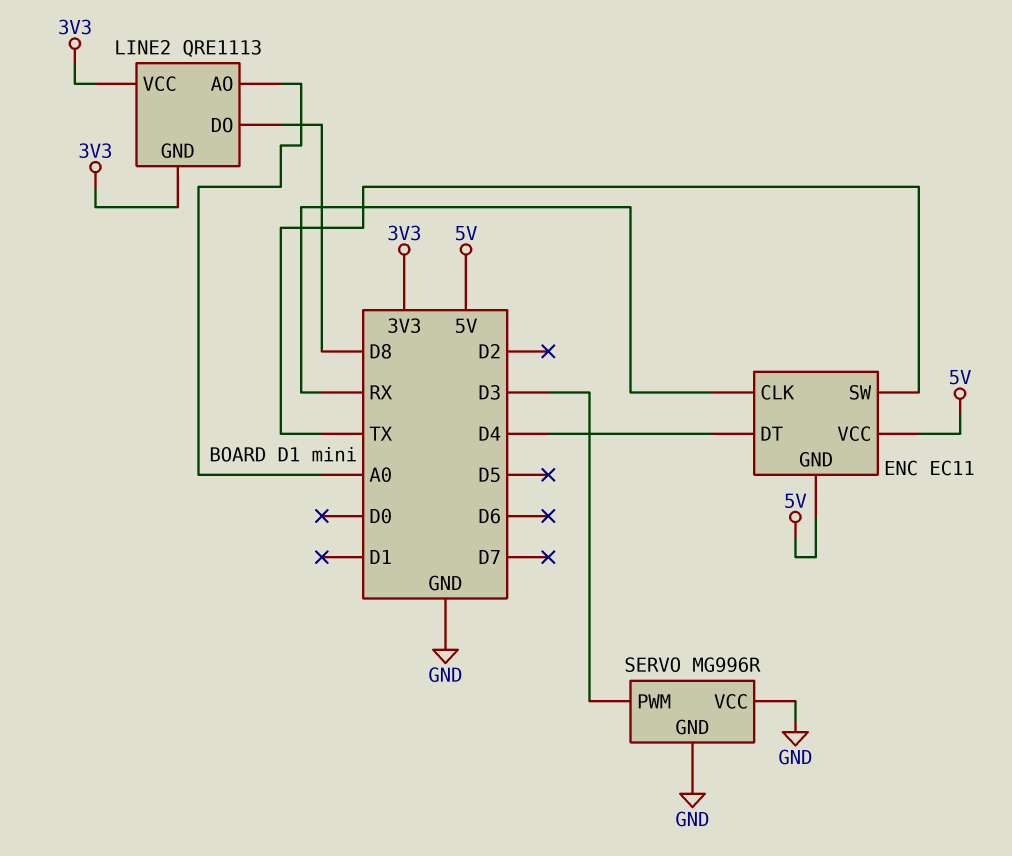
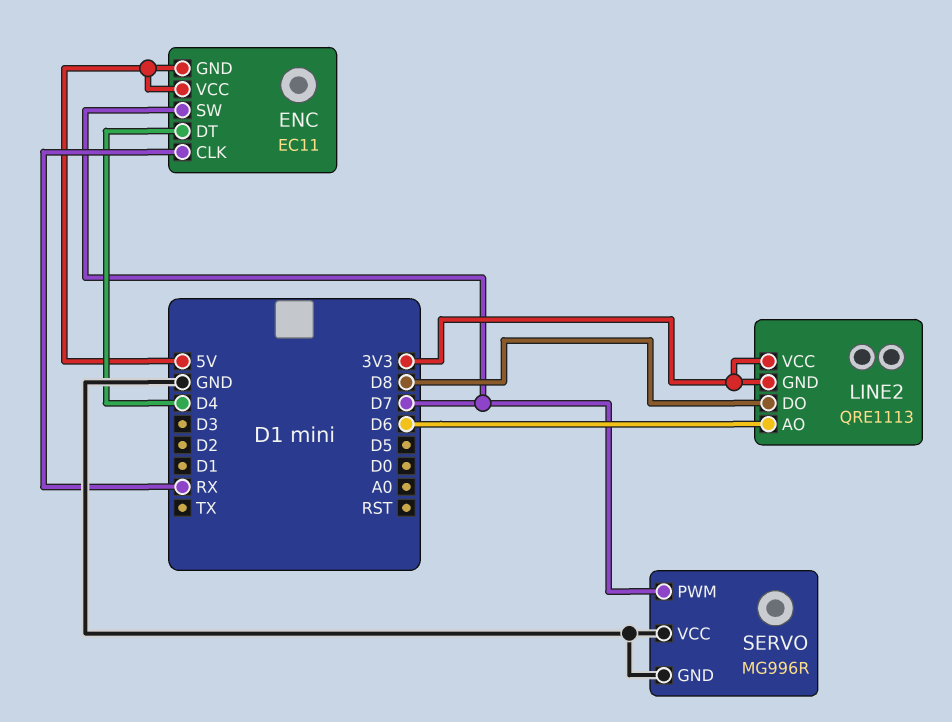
ENC pin SW: TX -> D7
LINE2 pin AO: A0 -> D6
SERVO pin PWM: D3 -> D7

